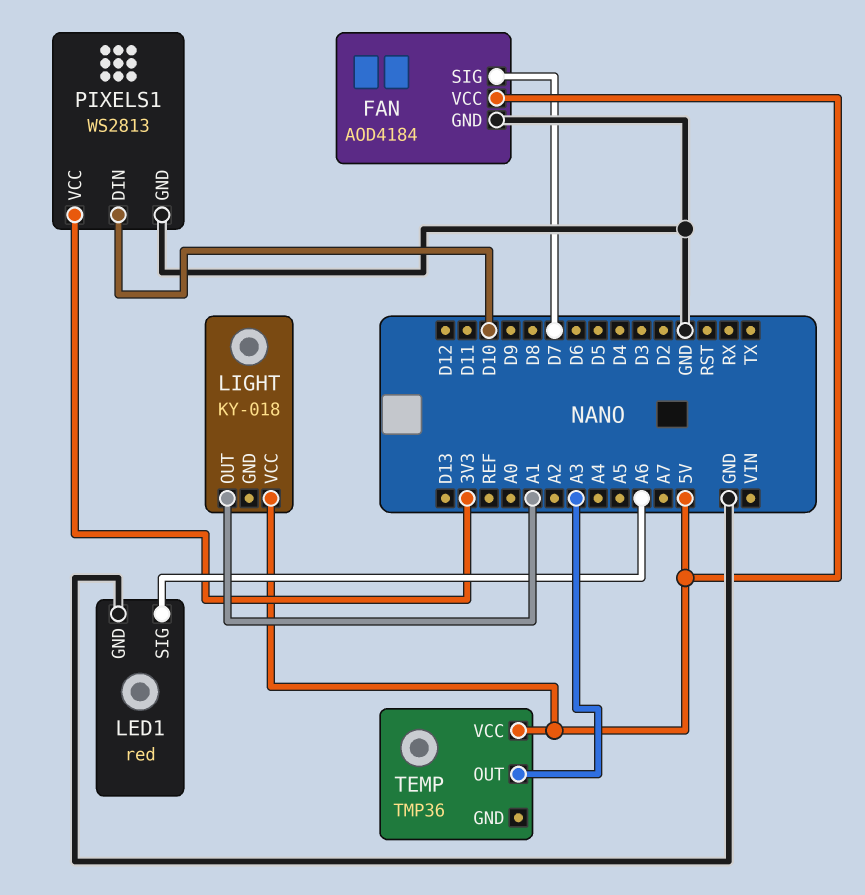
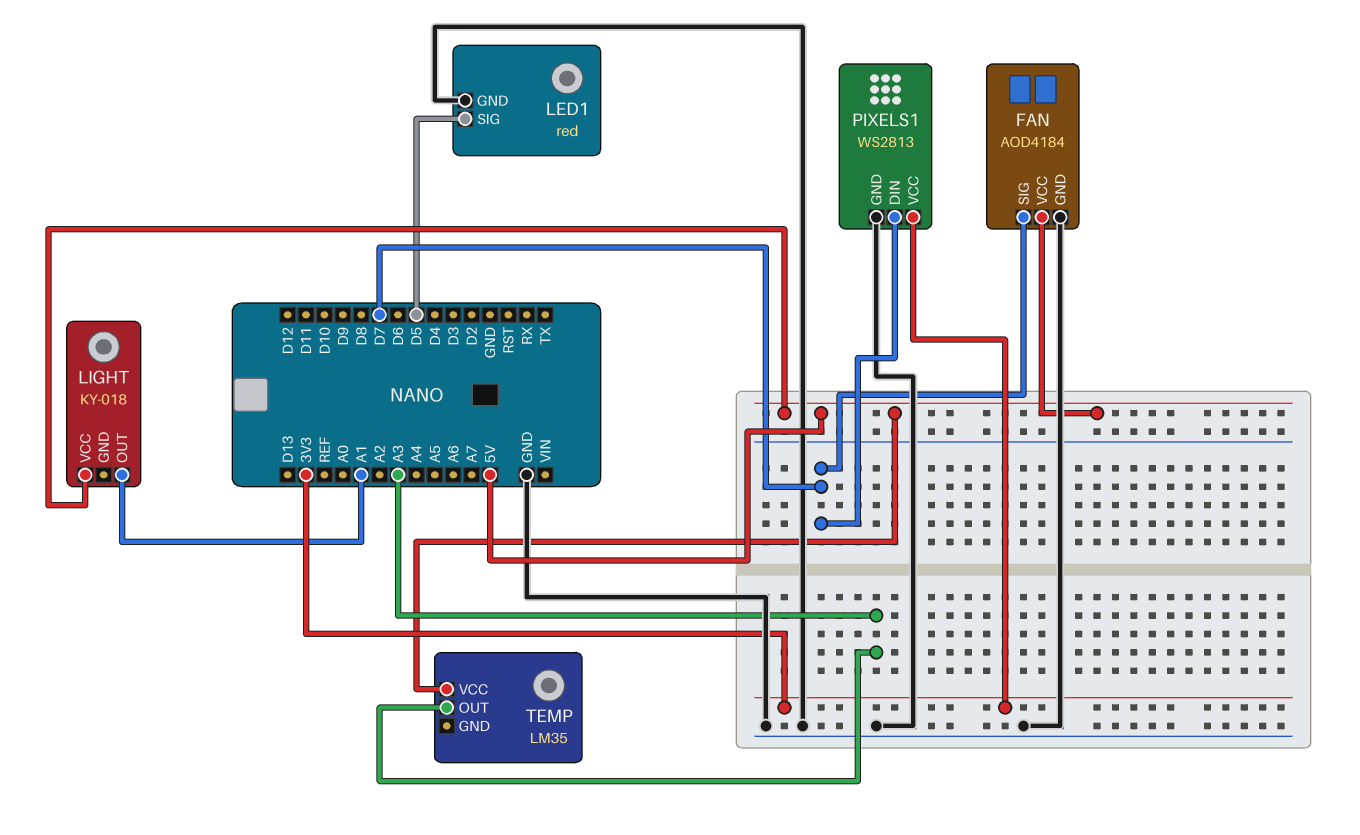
LED1 pin SIG: A6 -> D5
PIXELS1 pin DIN: D10 -> D7
TEMP: TMP36 -> LM35

